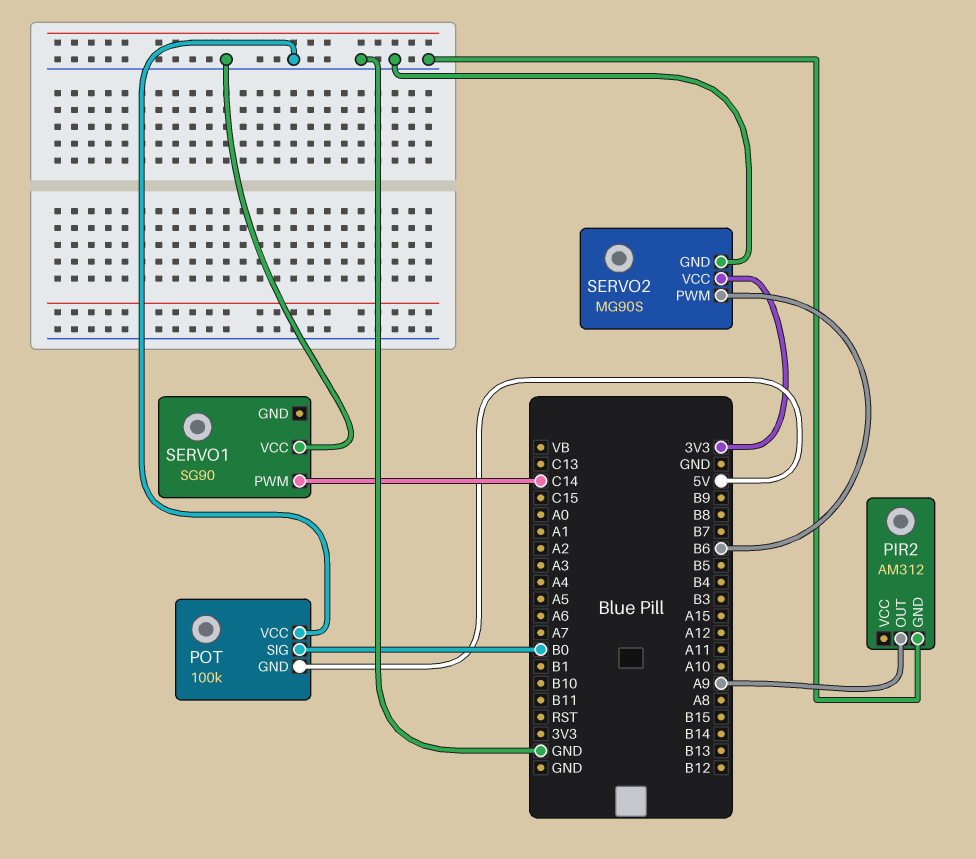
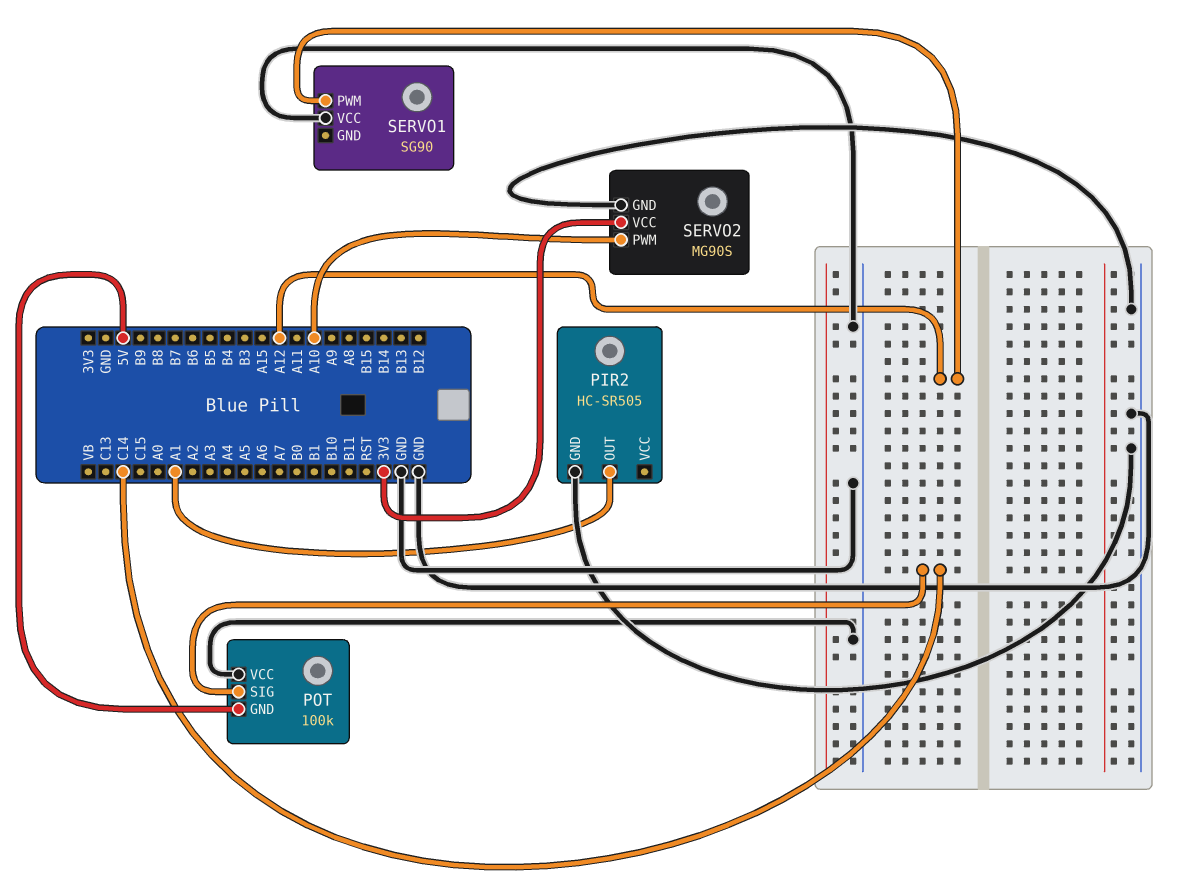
PIR2: AM312 -> HC-SR505
PIR2 pin OUT: A9 -> A1
POT pin SIG: B0 -> C14
SERVO1 pin PWM: C14 -> A12
SERVO2 pin PWM: B6 -> A10

